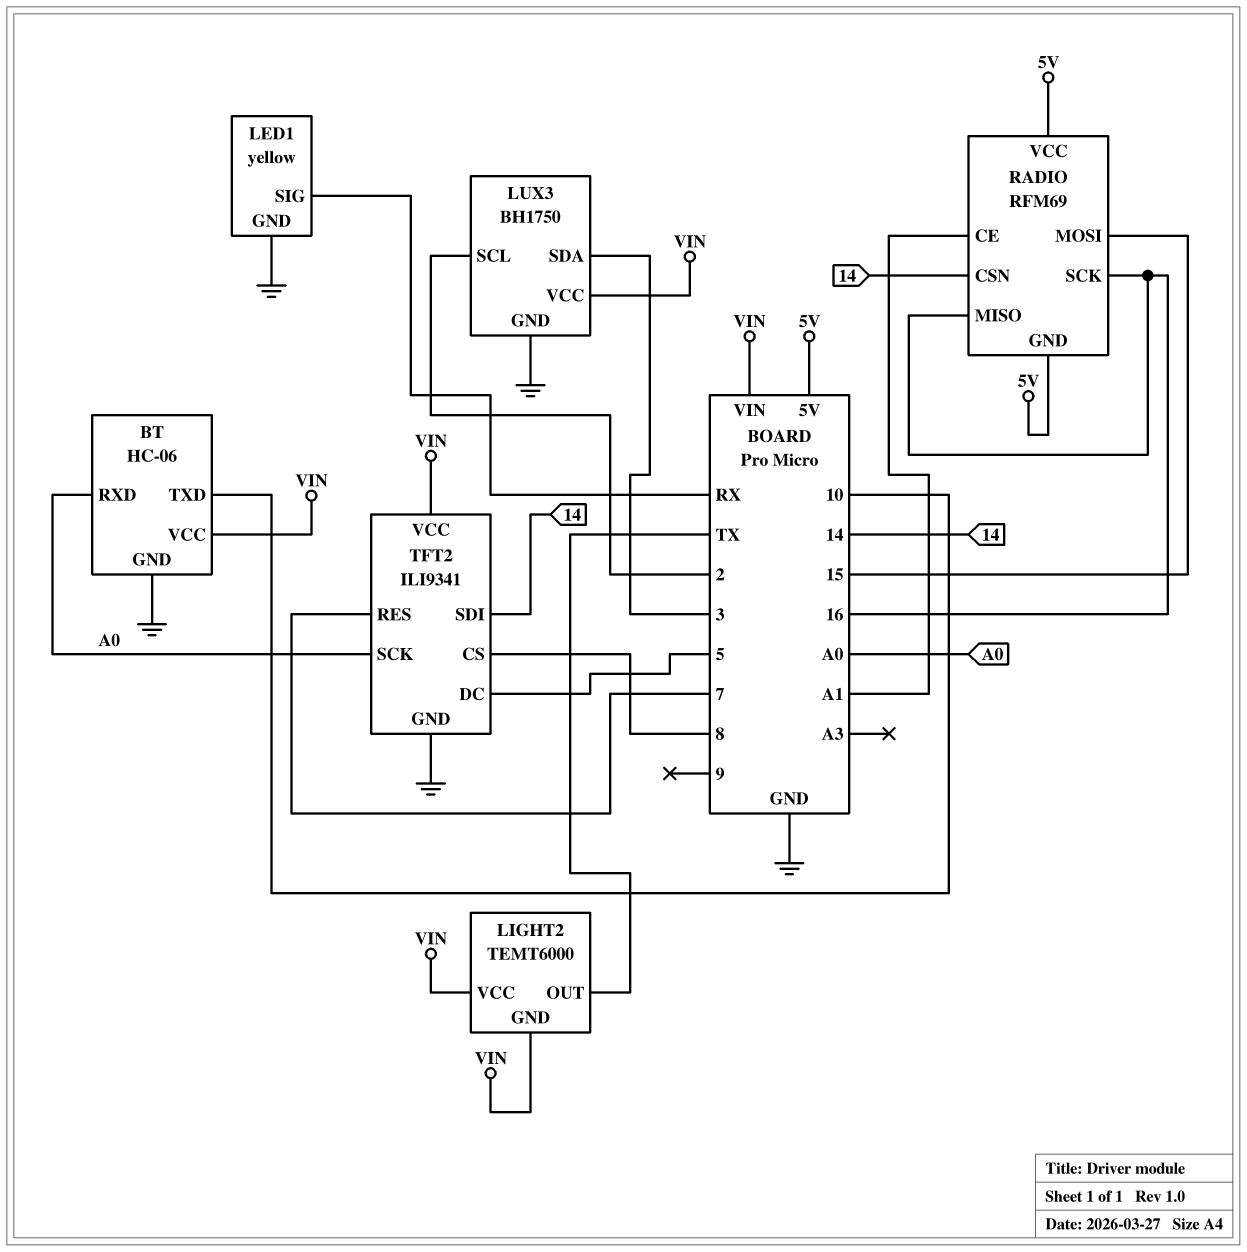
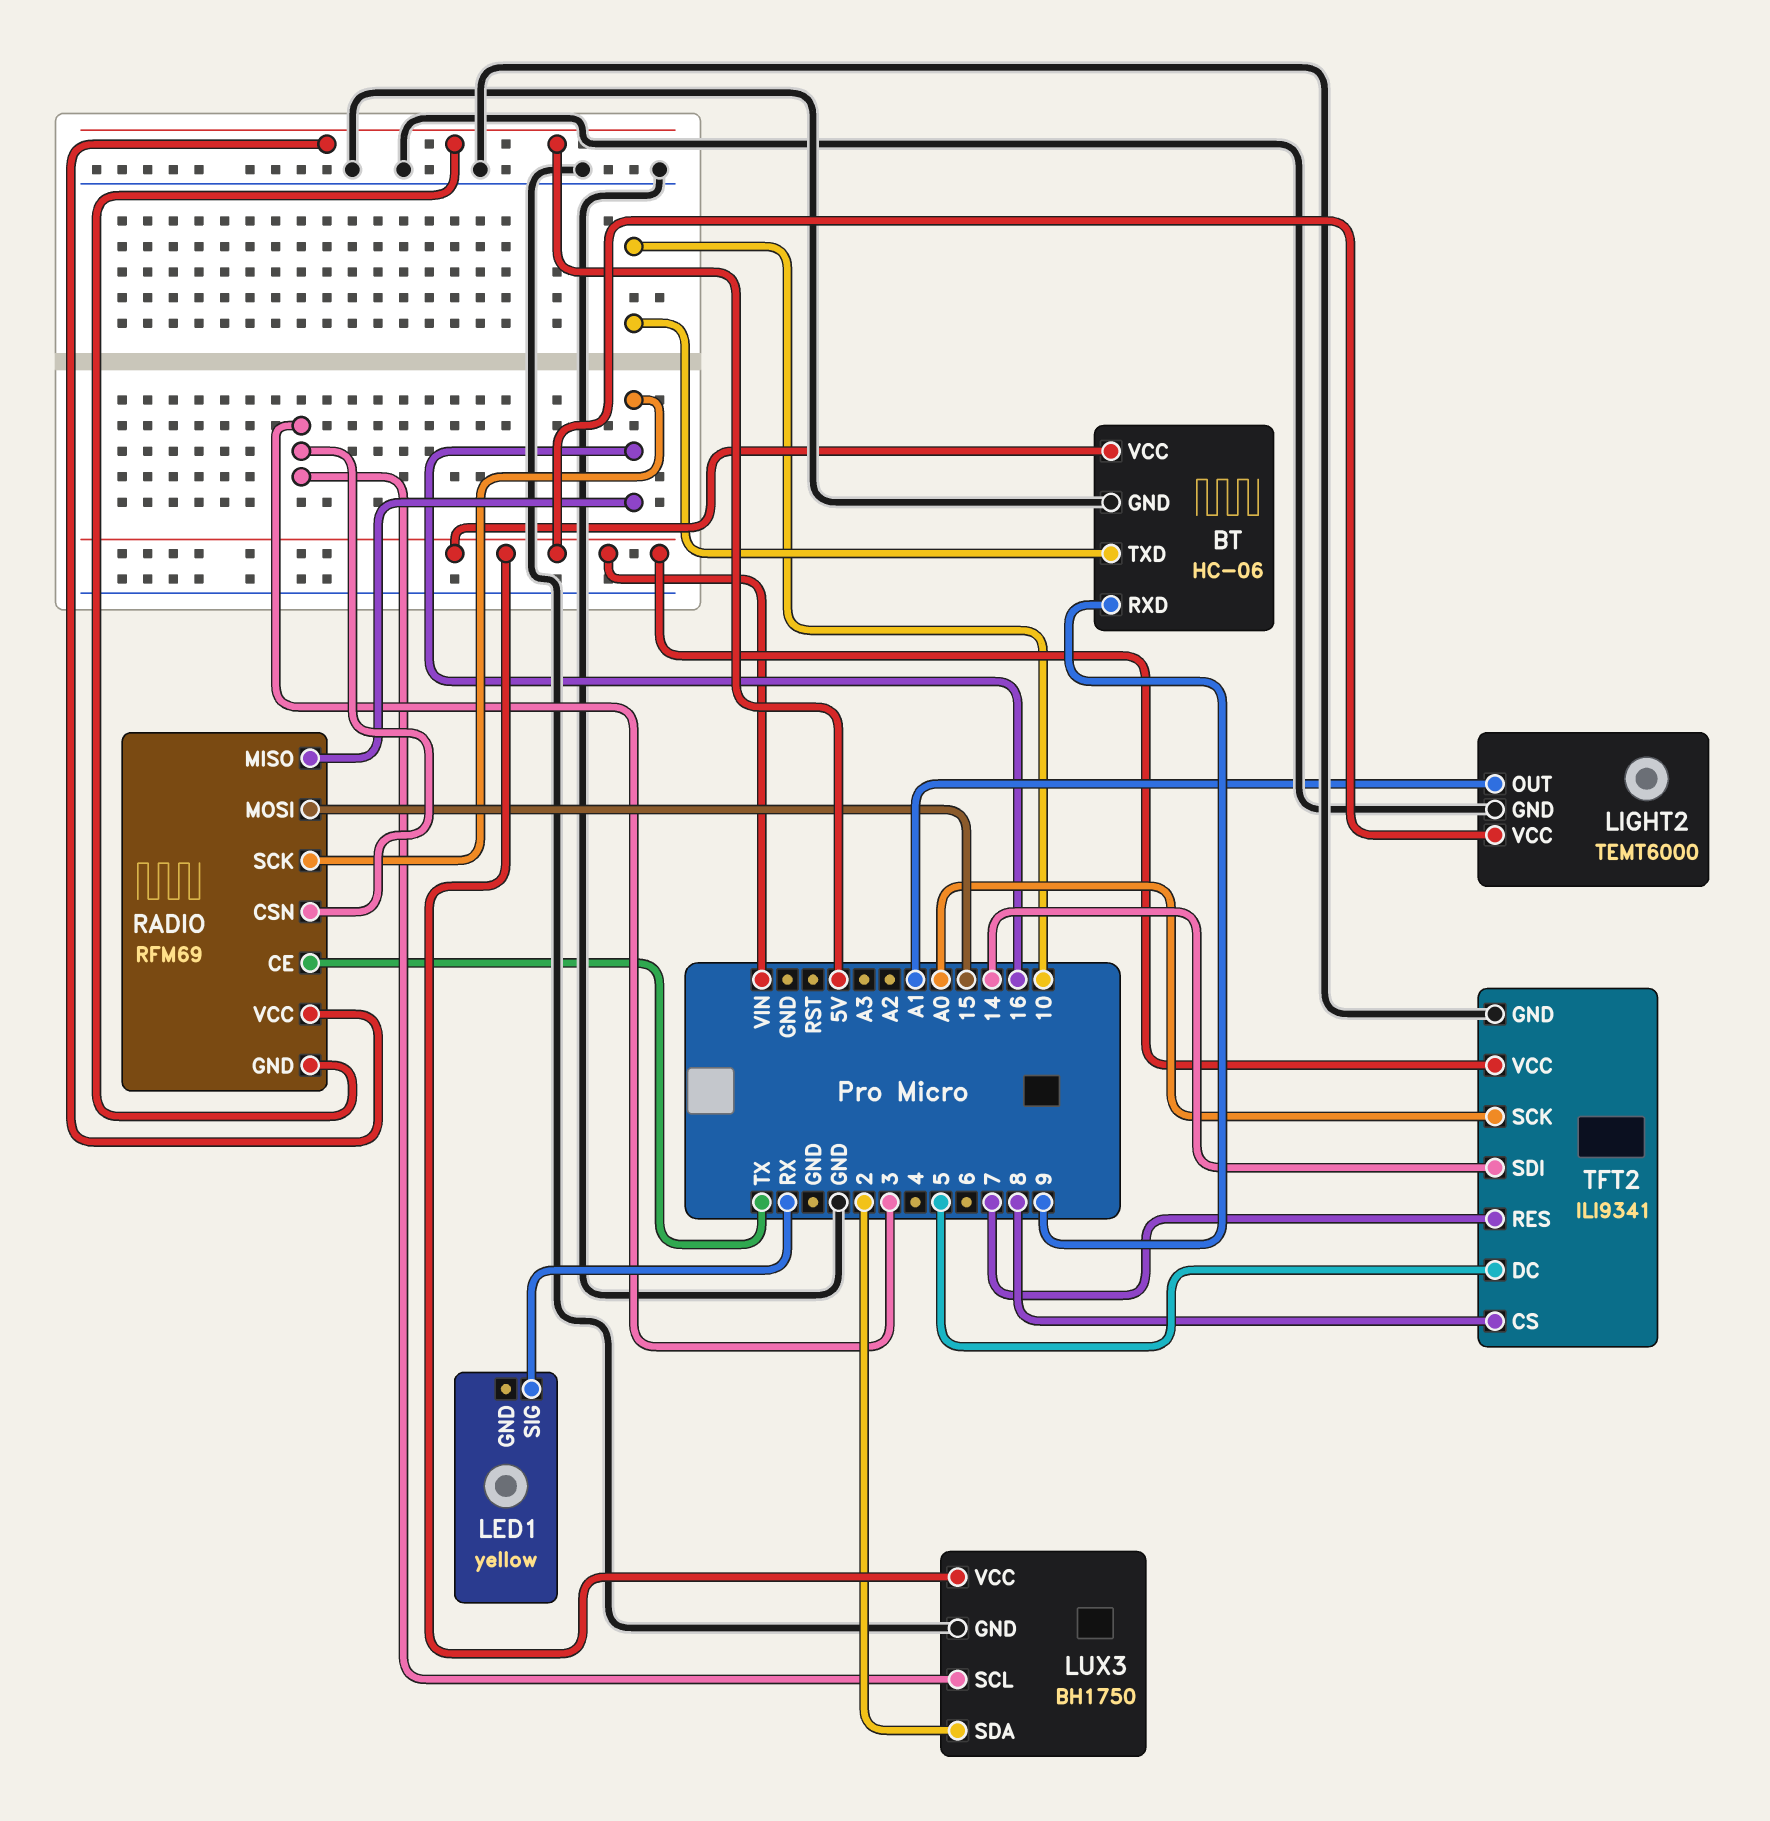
BT pin RXD: A0 -> 9
LED1 pin GND: GND -> none
LIGHT2 pin GND: VIN -> GND
LIGHT2 pin OUT: TX -> A1
LUX3 pin SCL: 2 -> 3
LUX3 pin SDA: 3 -> 2
RADIO pin CE: A1 -> TX
RADIO pin CSN: 14 -> 3

